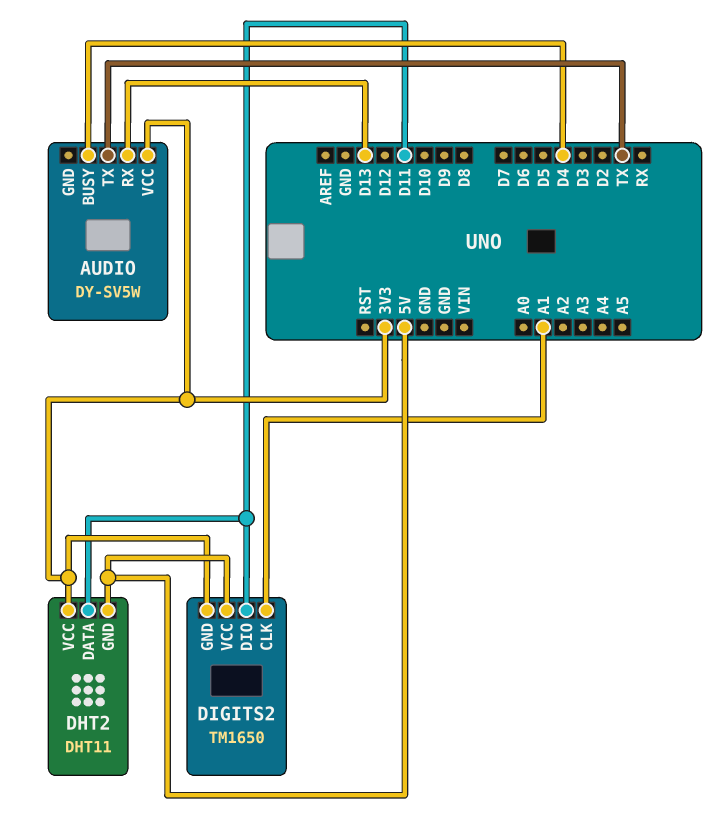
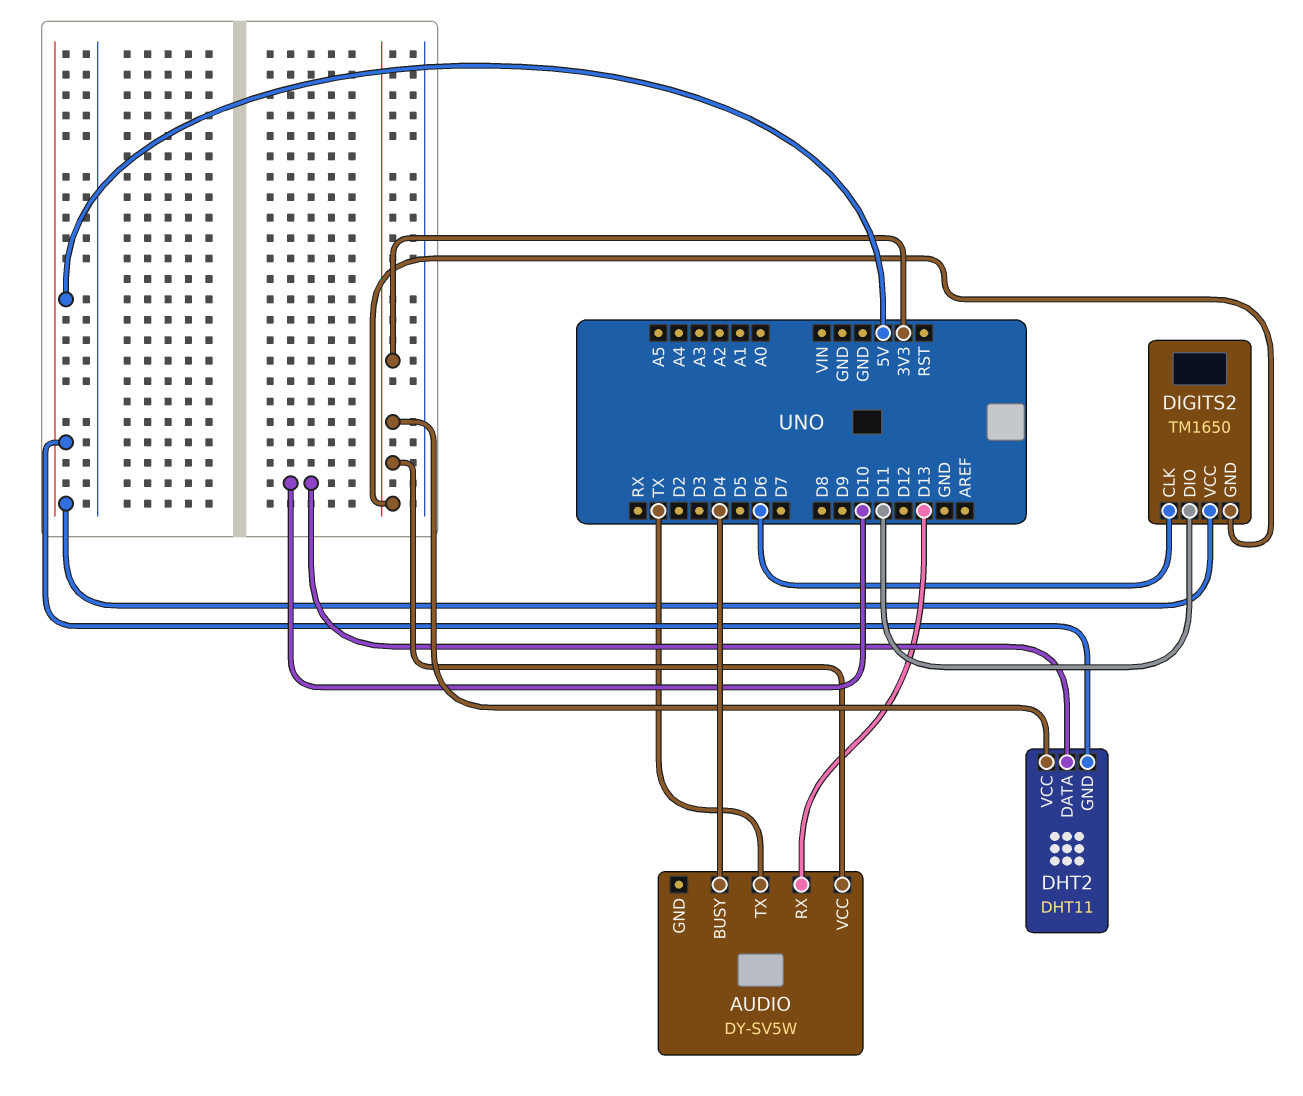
DHT2 pin DATA: D11 -> D10
DIGITS2 pin CLK: A1 -> D6

